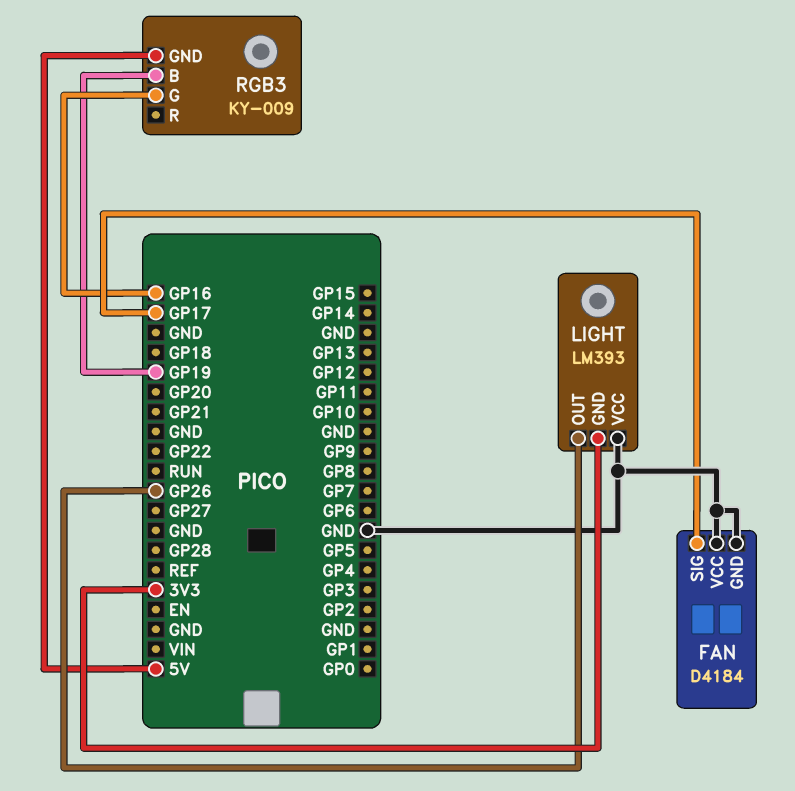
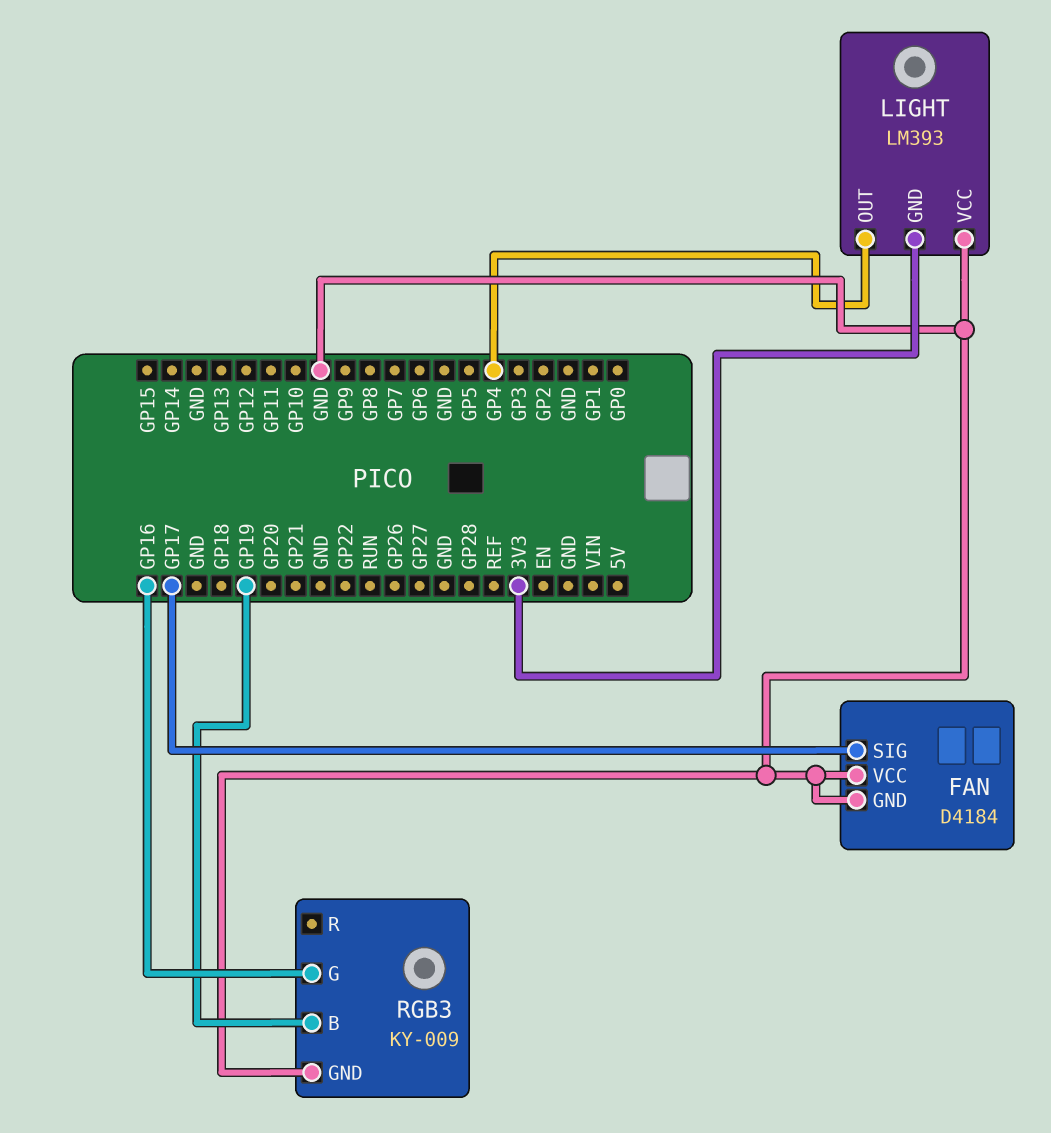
LIGHT pin OUT: GP26 -> GP4
RGB3 pin GND: 5V -> GND

